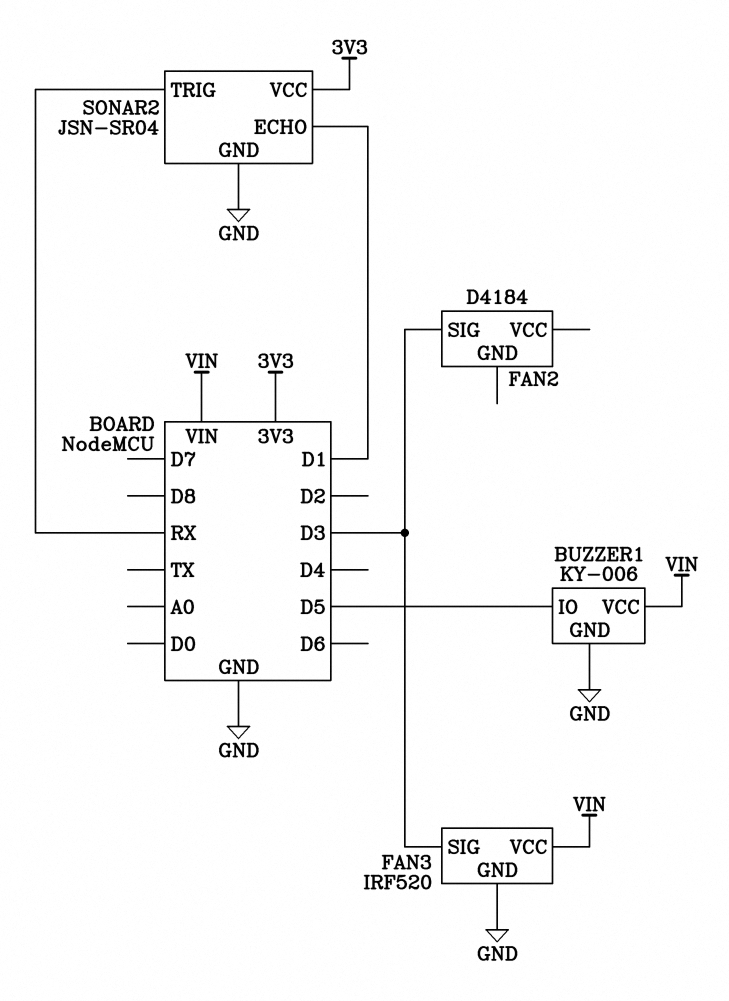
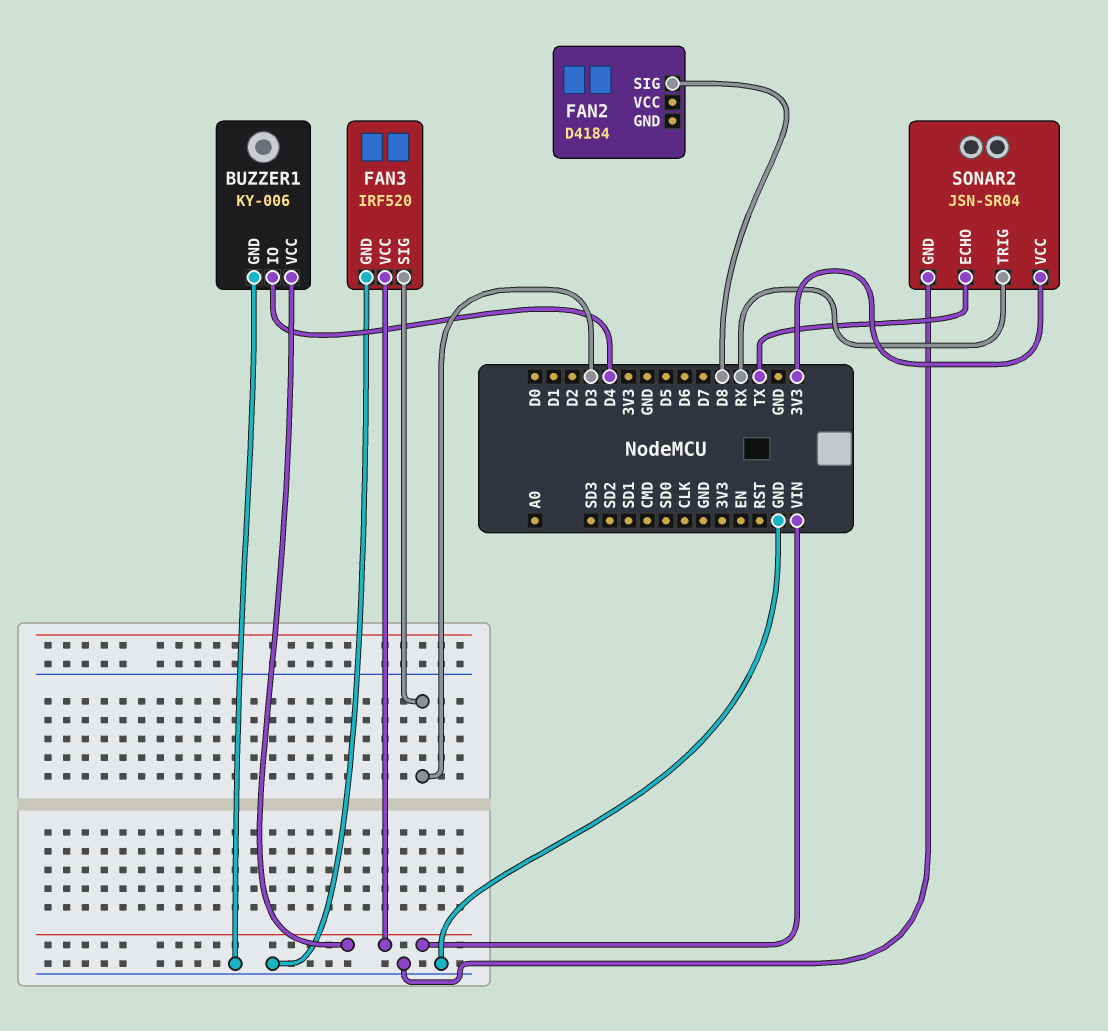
BUZZER1 pin IO: D5 -> D4
FAN2 pin SIG: D3 -> D8
SONAR2 pin ECHO: D1 -> TX

